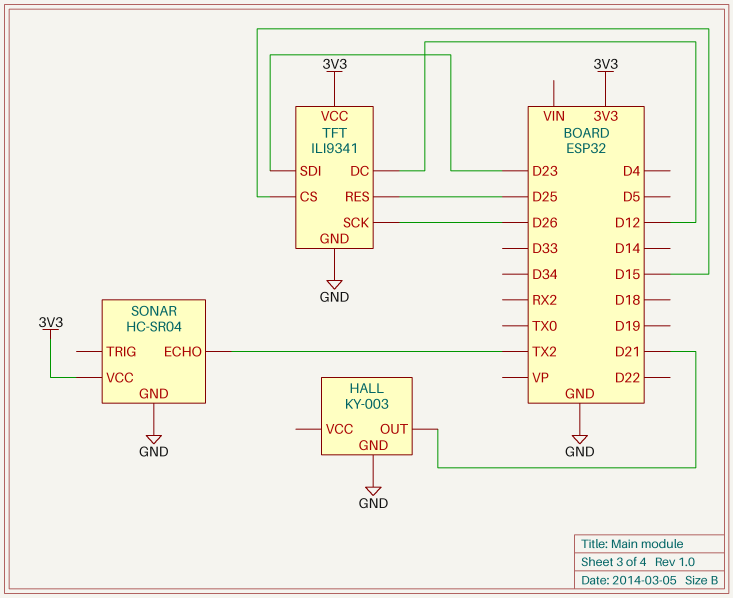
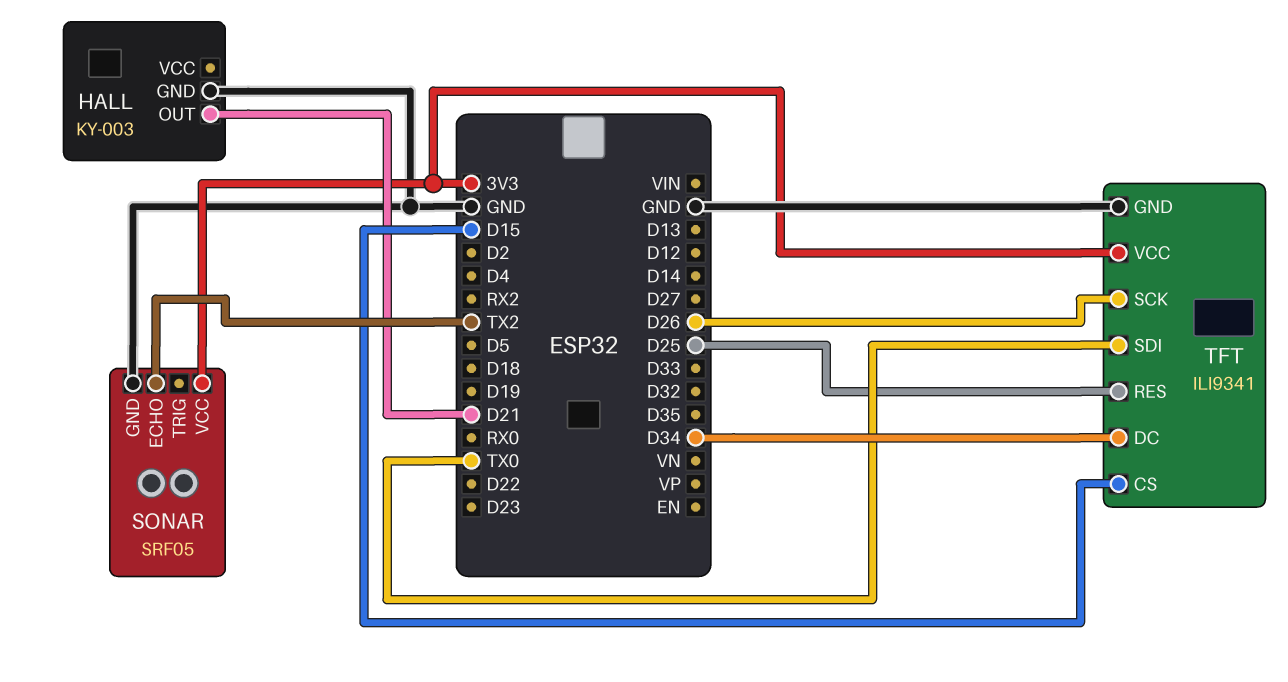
SONAR: HC-SR04 -> SRF05
TFT pin DC: D12 -> D34
TFT pin SDI: D23 -> TX0

